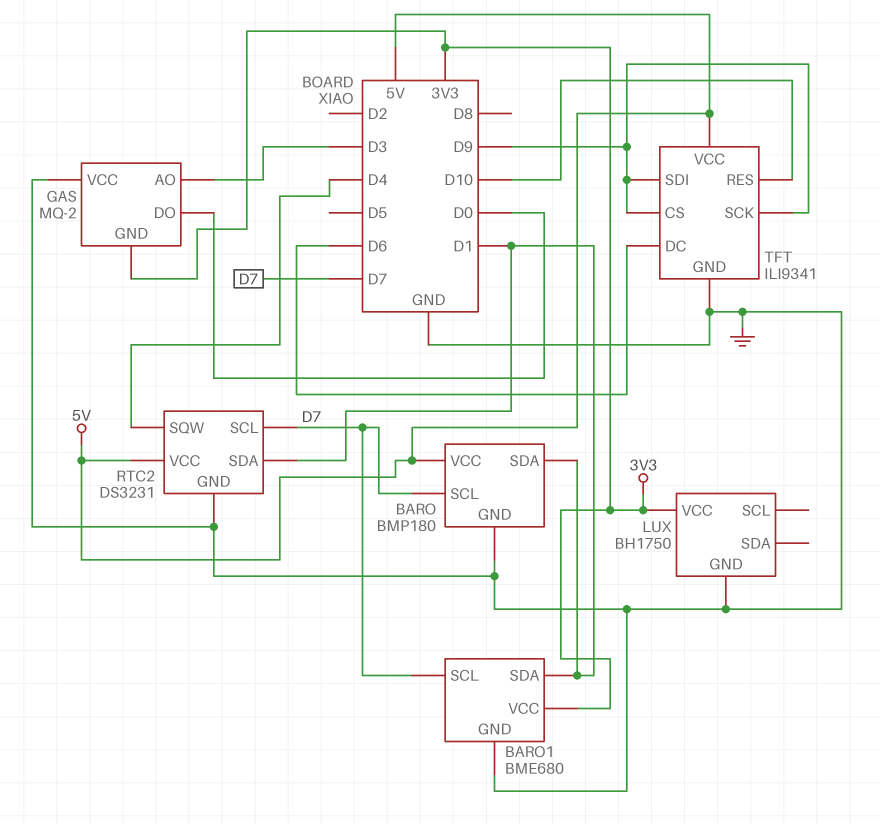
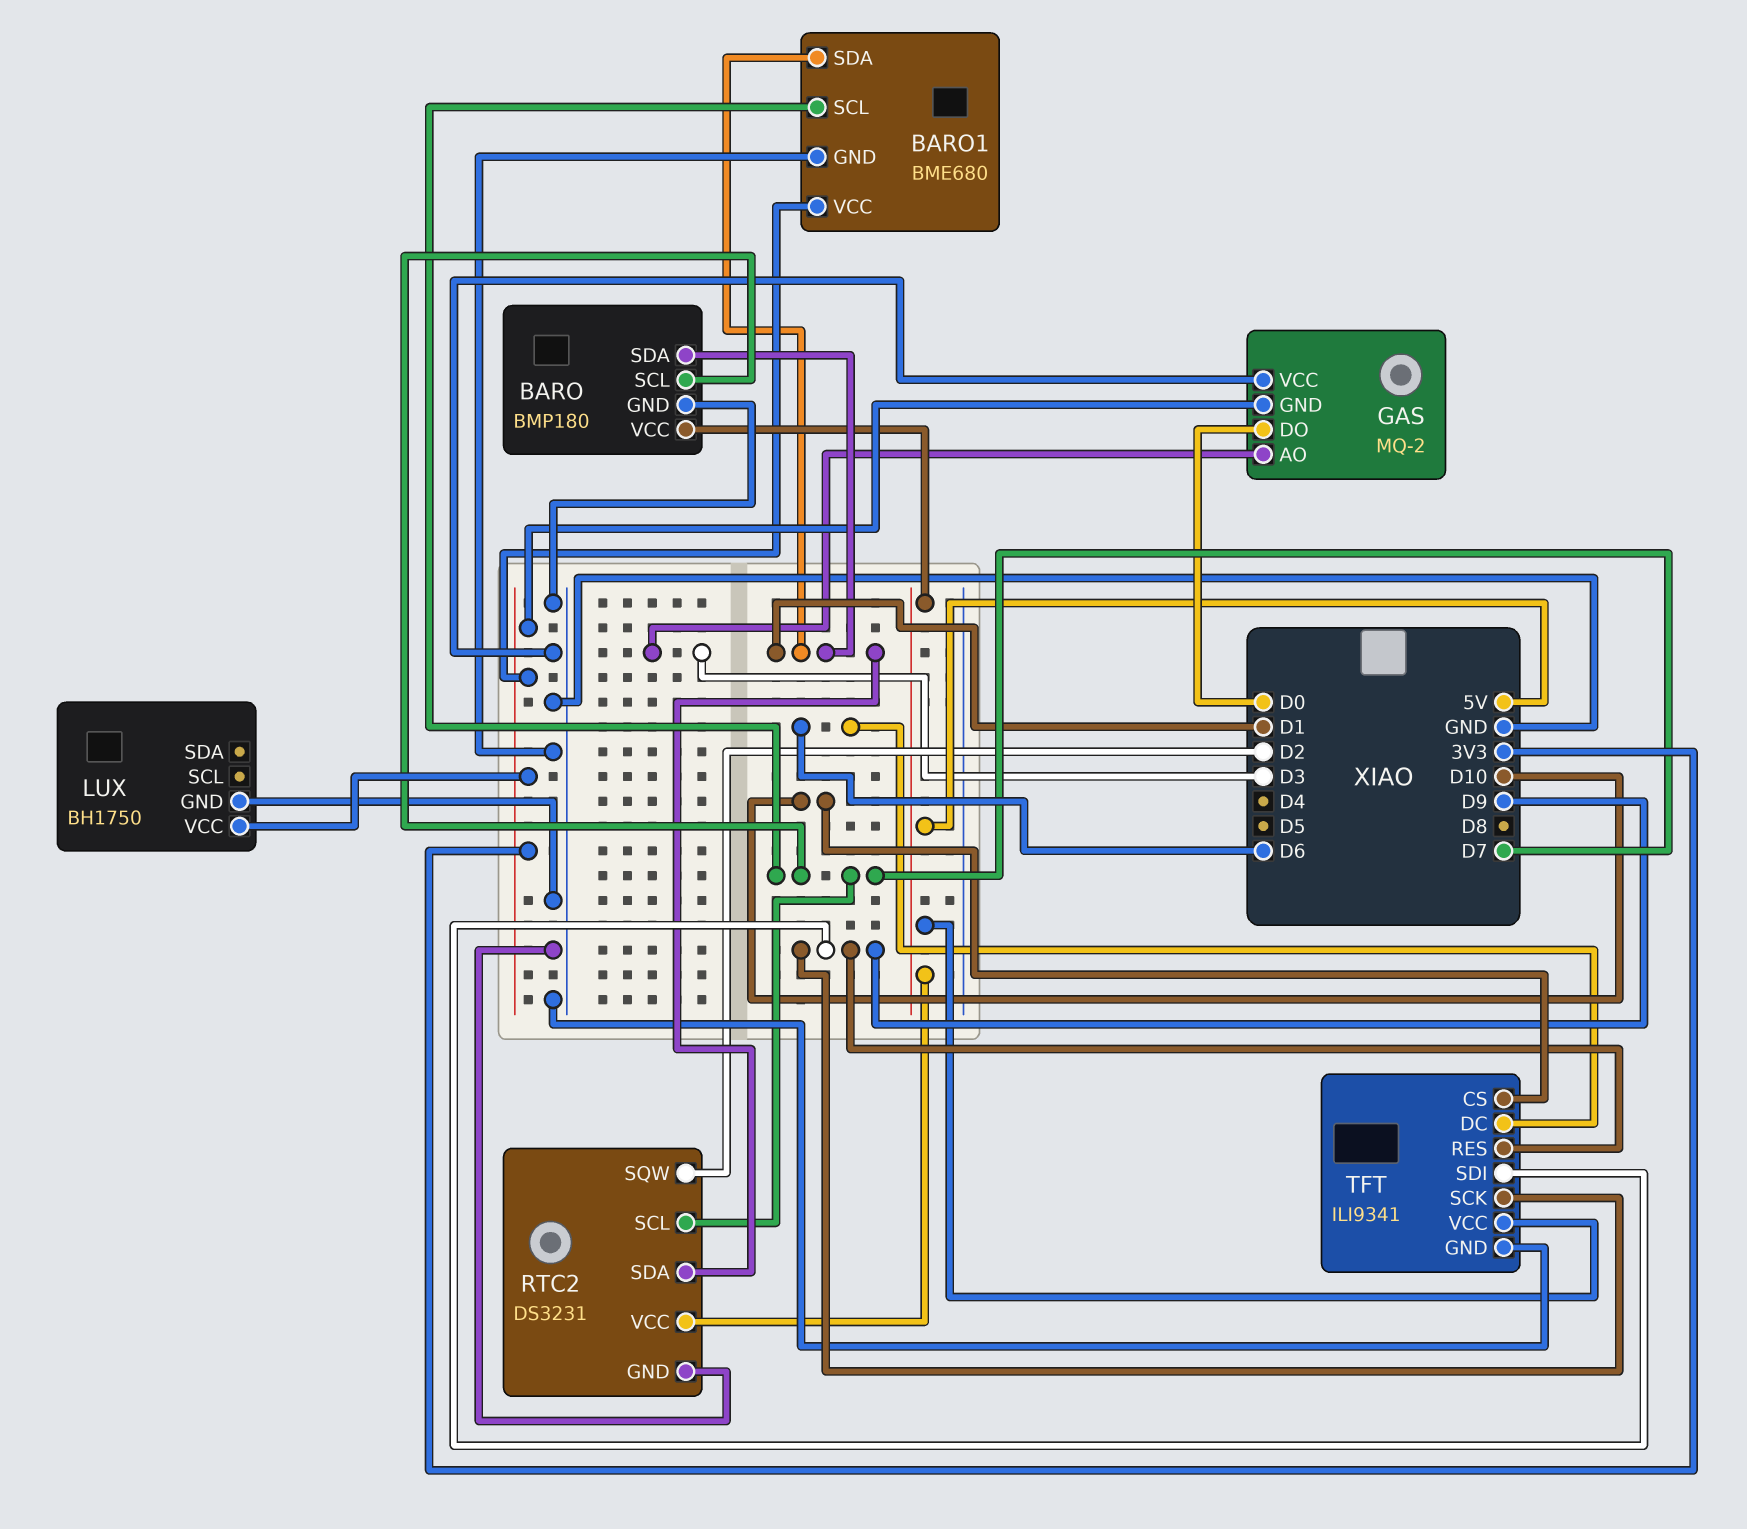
RTC2 pin SQW: D4 -> D2
TFT pin CS: D9 -> D10
TFT pin RES: D10 -> D9

